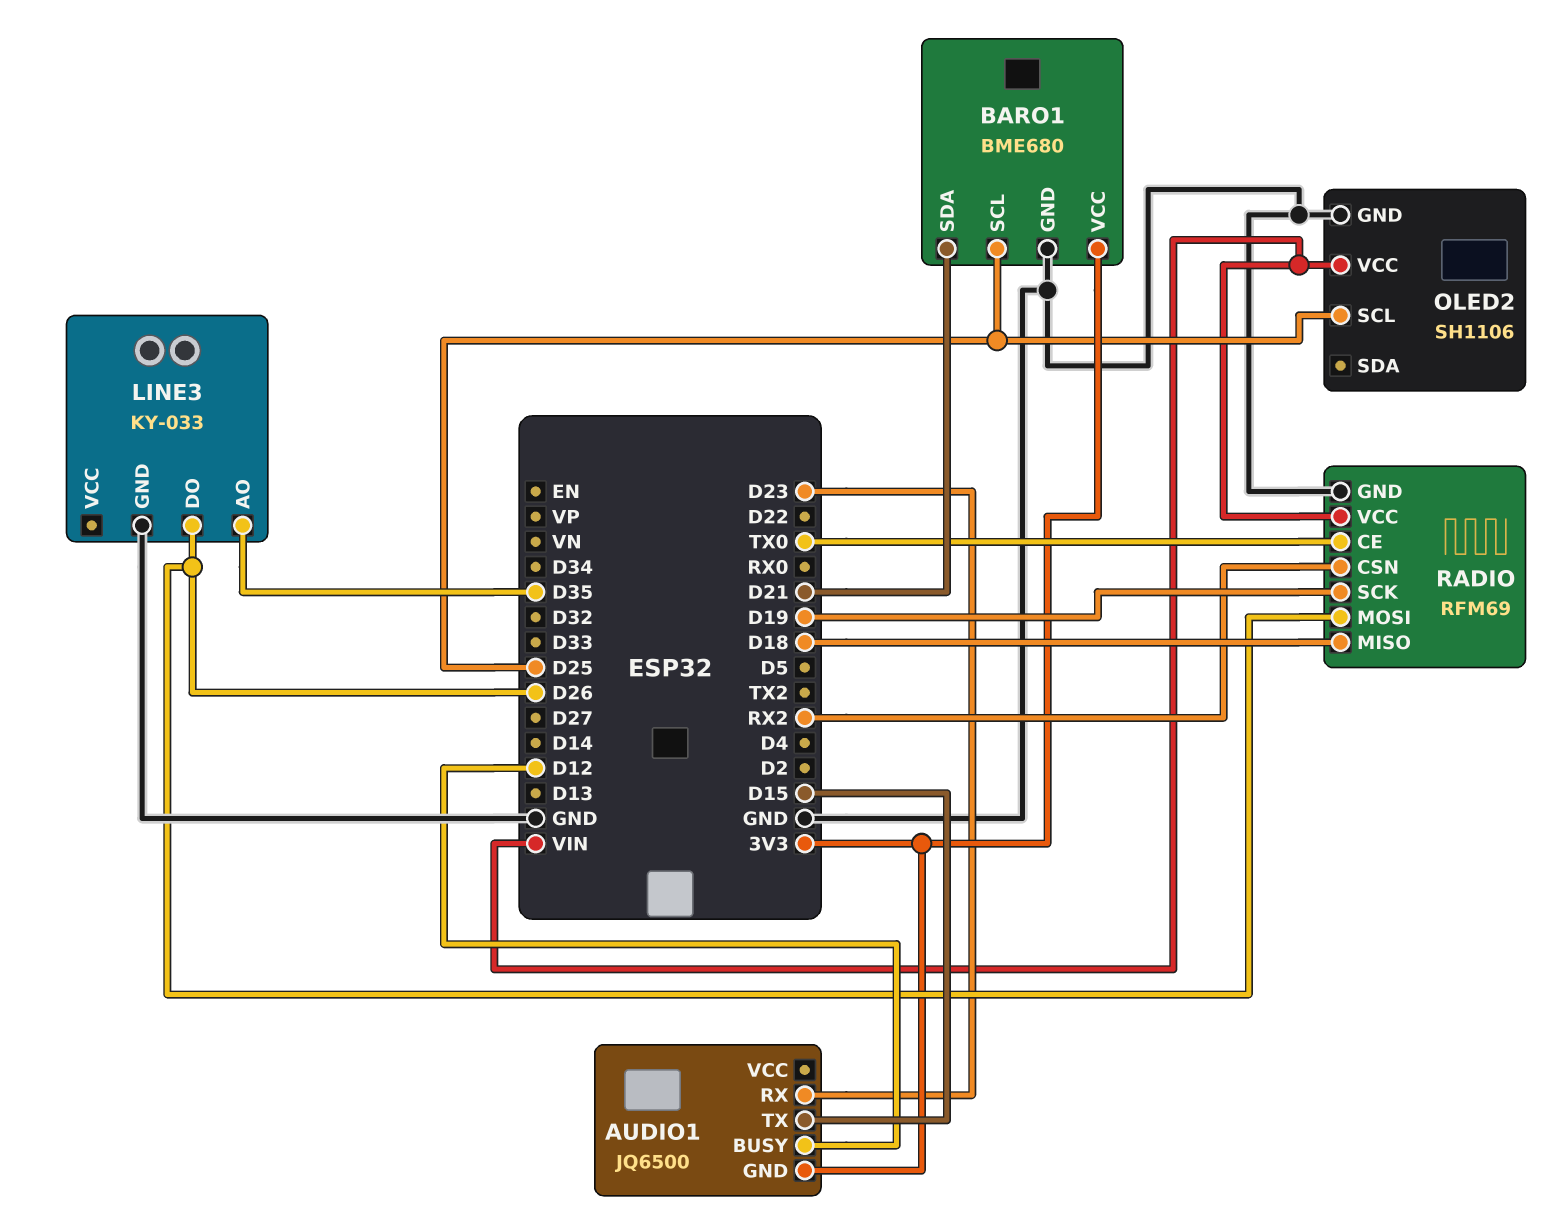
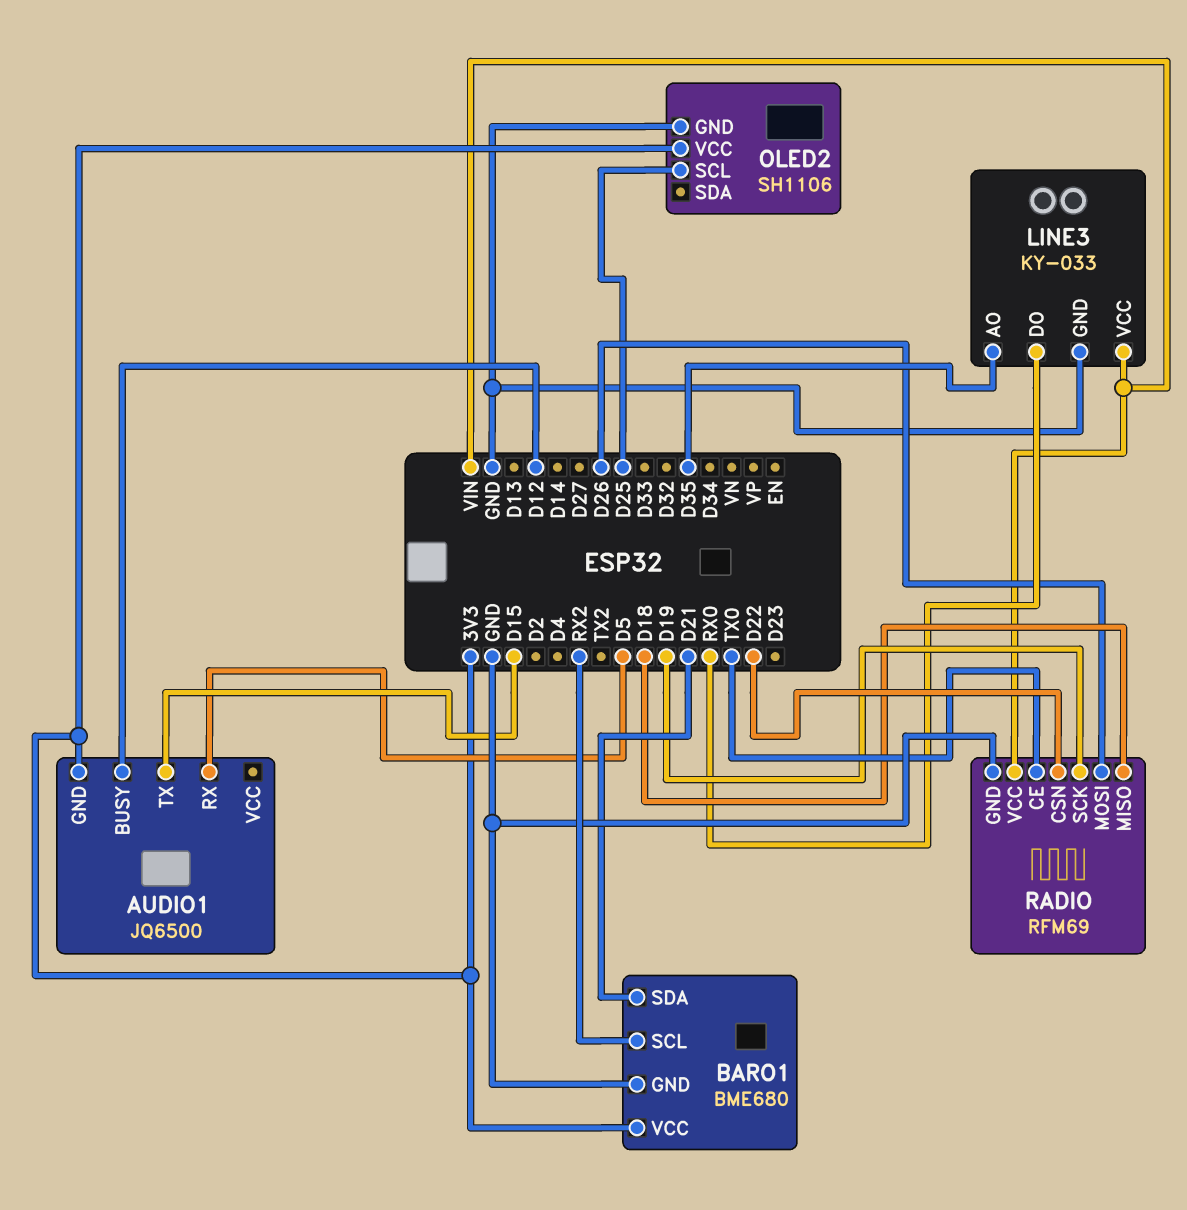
AUDIO1 pin RX: D23 -> D5
BARO1 pin SCL: D25 -> RX2
LINE3 pin DO: D26 -> RX0
LINE3 pin VCC: none -> VIN
OLED2 pin VCC: VIN -> 3V3
RADIO pin CSN: RX2 -> D22

